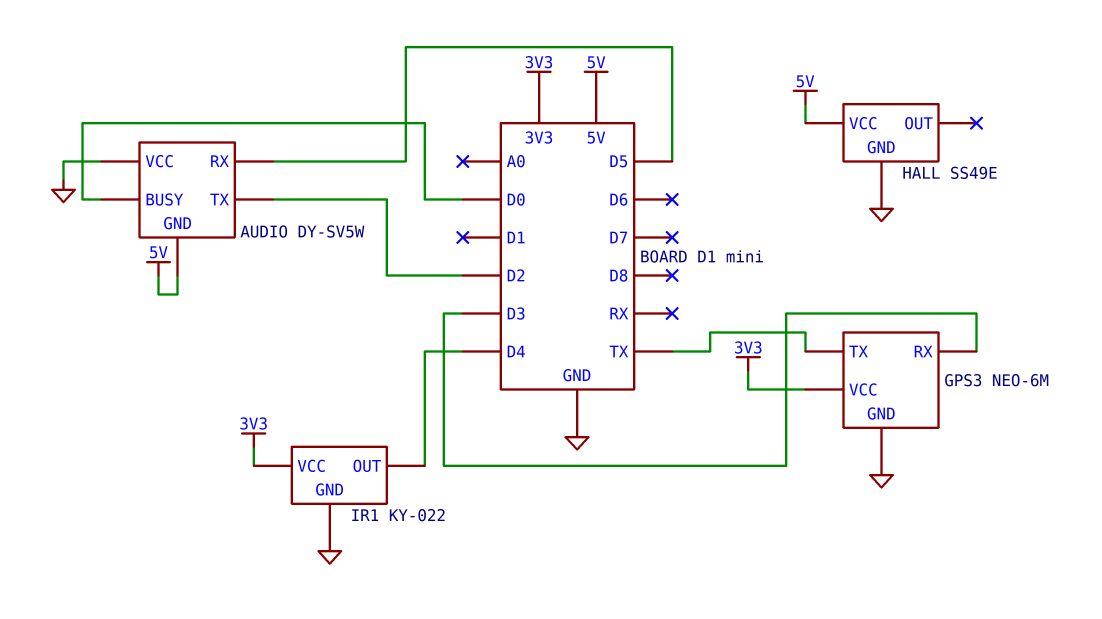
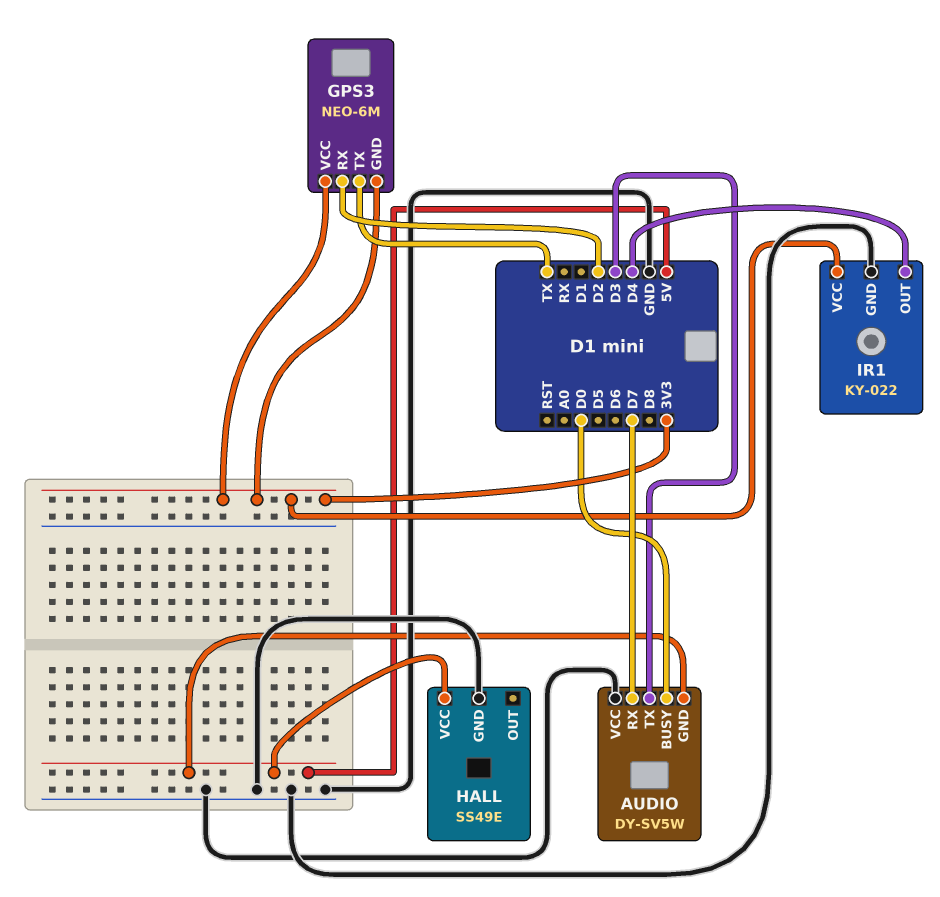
AUDIO pin RX: D5 -> D7
AUDIO pin TX: D2 -> D3
GPS3 pin GND: GND -> 3V3
GPS3 pin RX: D3 -> D2

